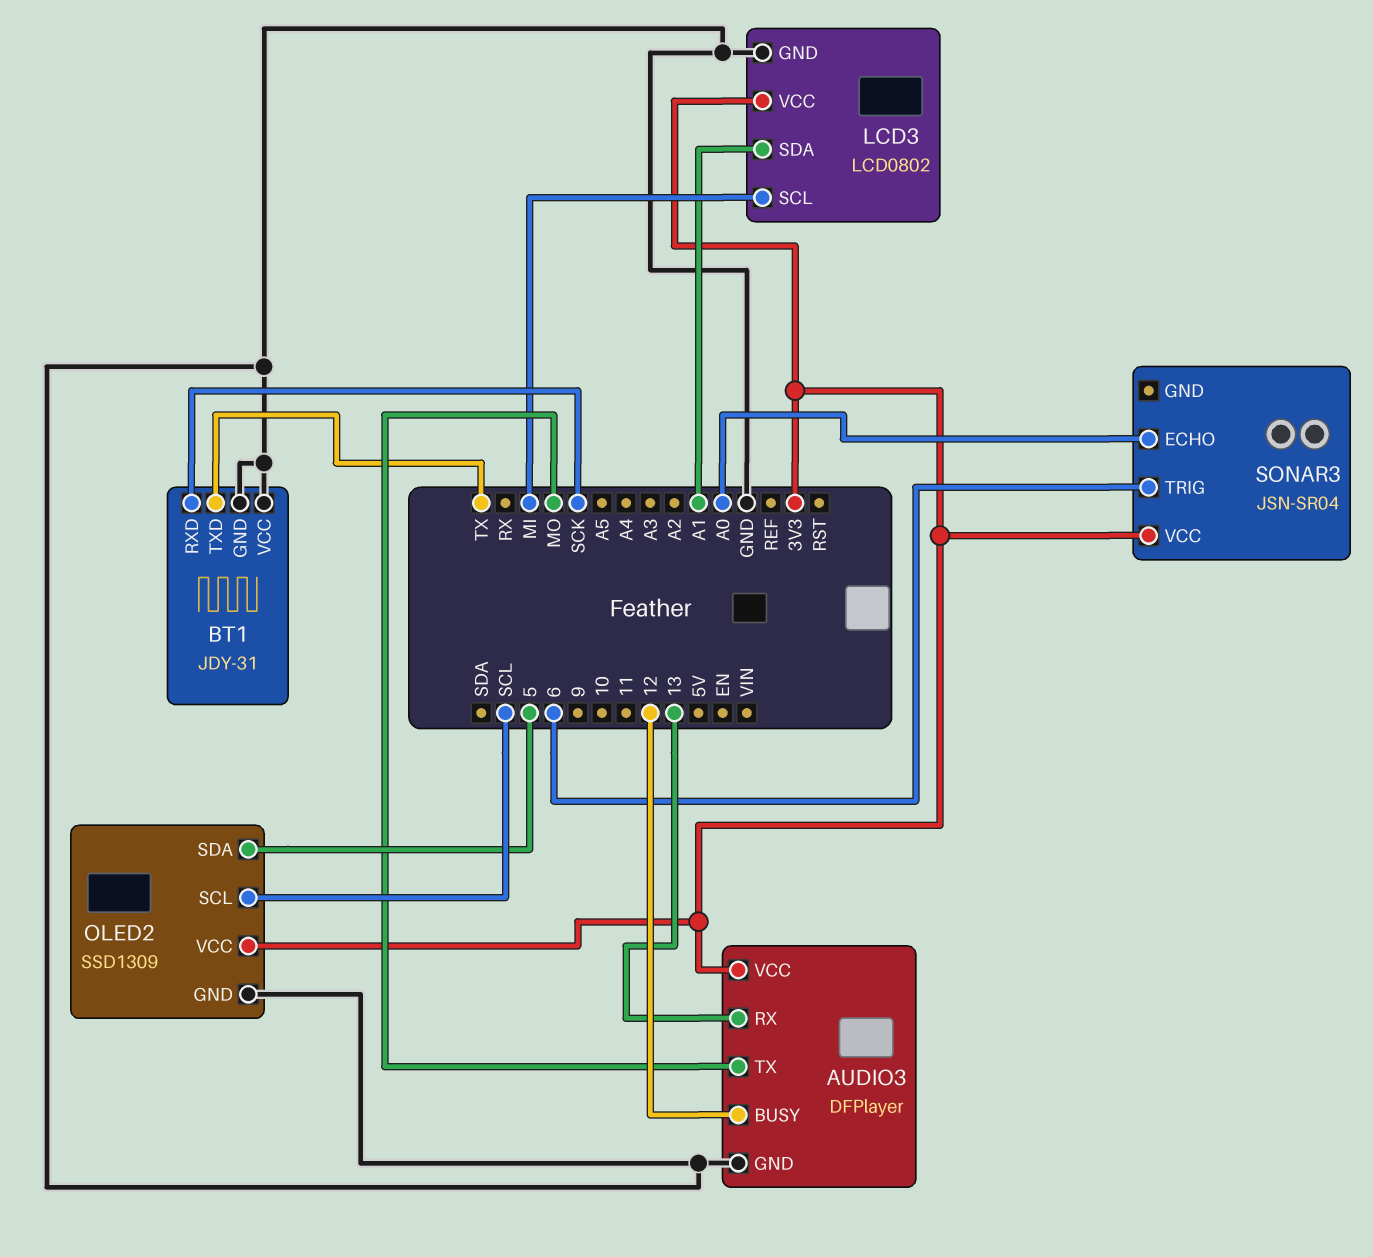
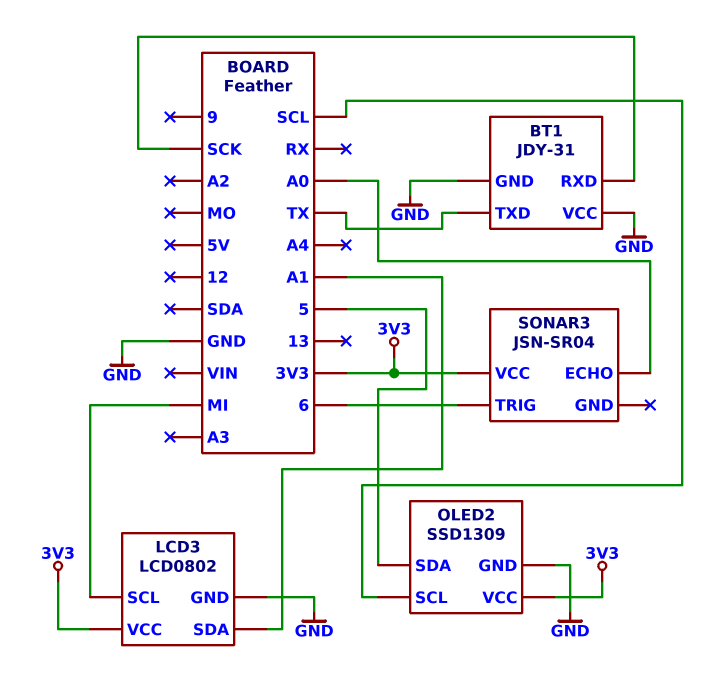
AUDIO3: DFPlayer -> none
AUDIO3 pin BUSY: 12 -> none
AUDIO3 pin GND: GND -> none
AUDIO3 pin RX: 13 -> none
AUDIO3 pin TX: MO -> none
AUDIO3 pin VCC: 3V3 -> none

